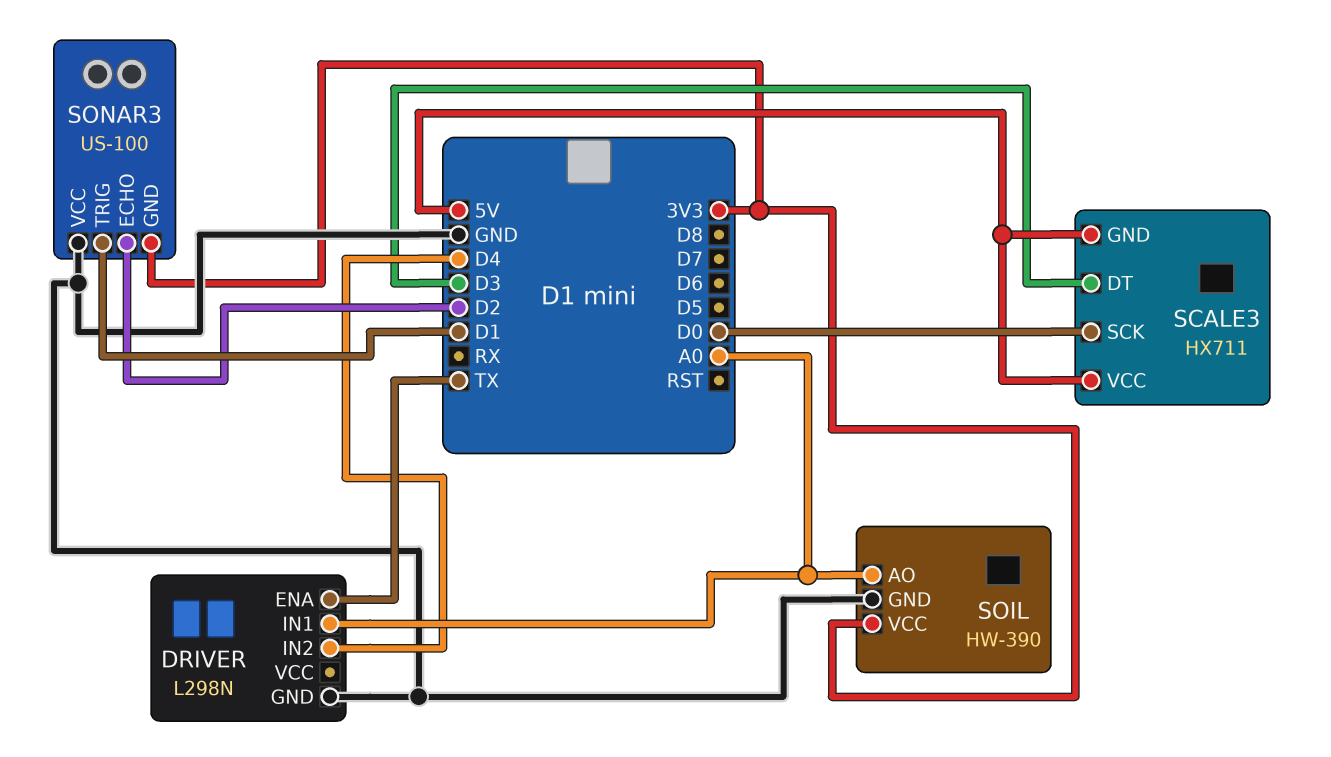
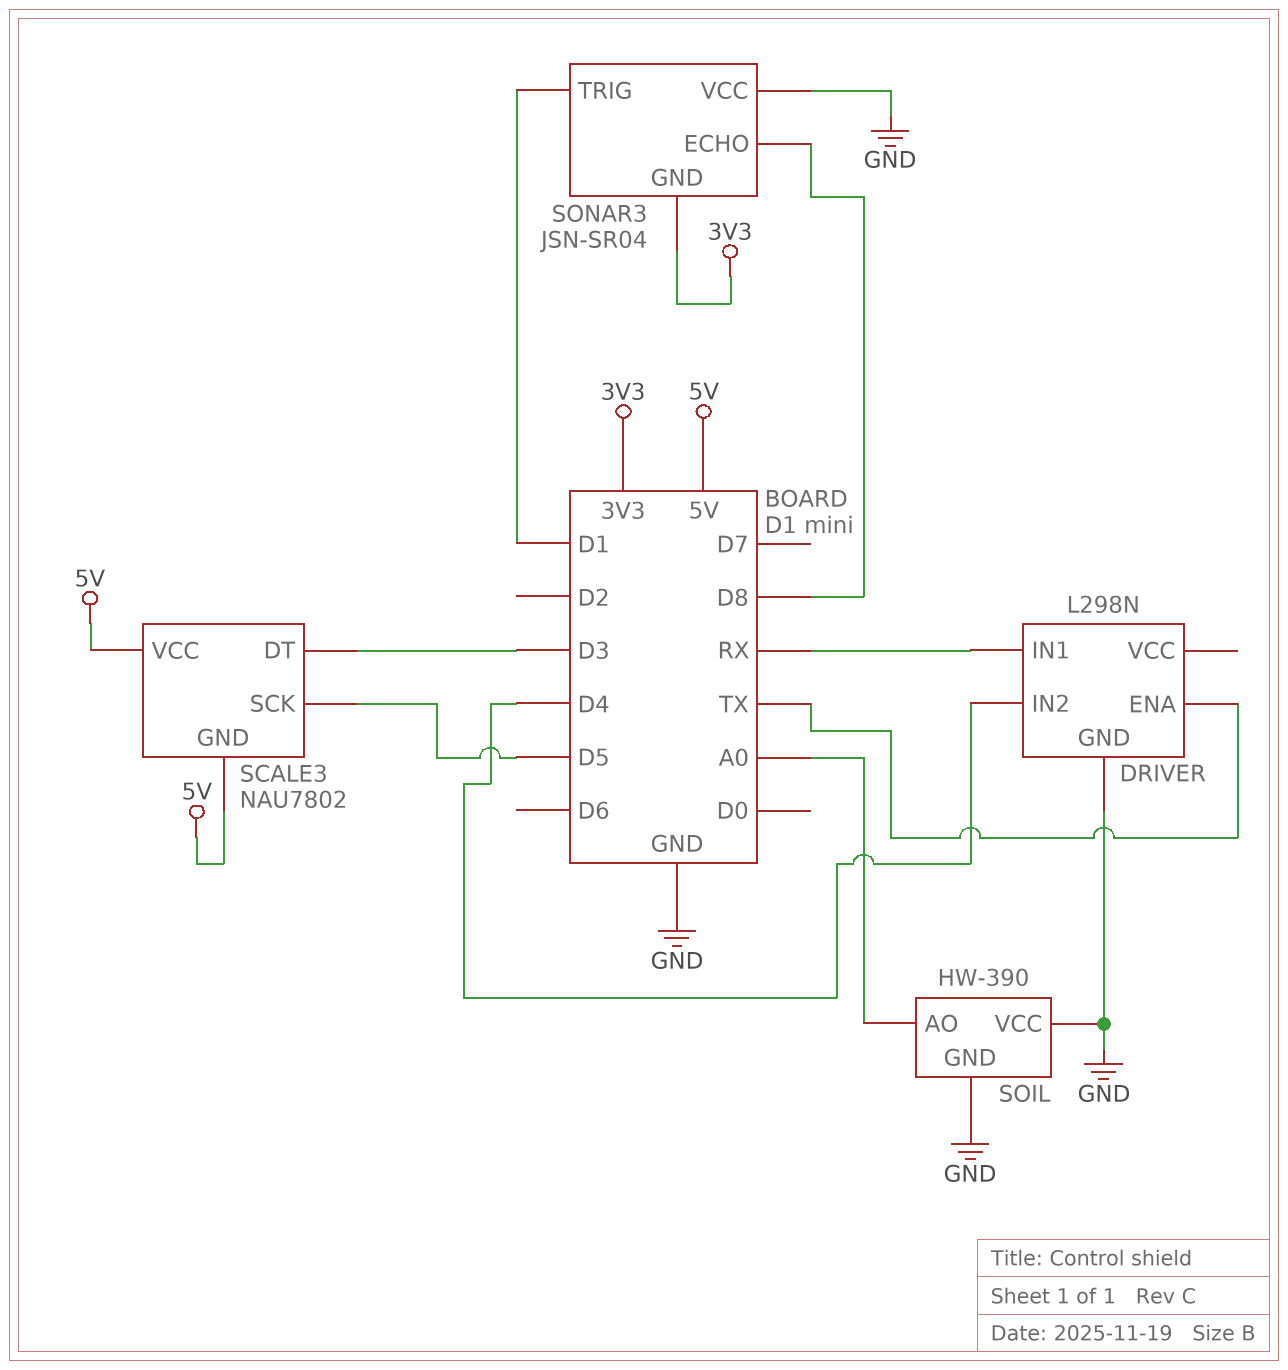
DRIVER pin IN1: A0 -> RX
SCALE3: HX711 -> NAU7802
SCALE3 pin SCK: D0 -> D5
SOIL pin VCC: 3V3 -> GND
SONAR3: US-100 -> JSN-SR04
SONAR3 pin ECHO: D2 -> D8

